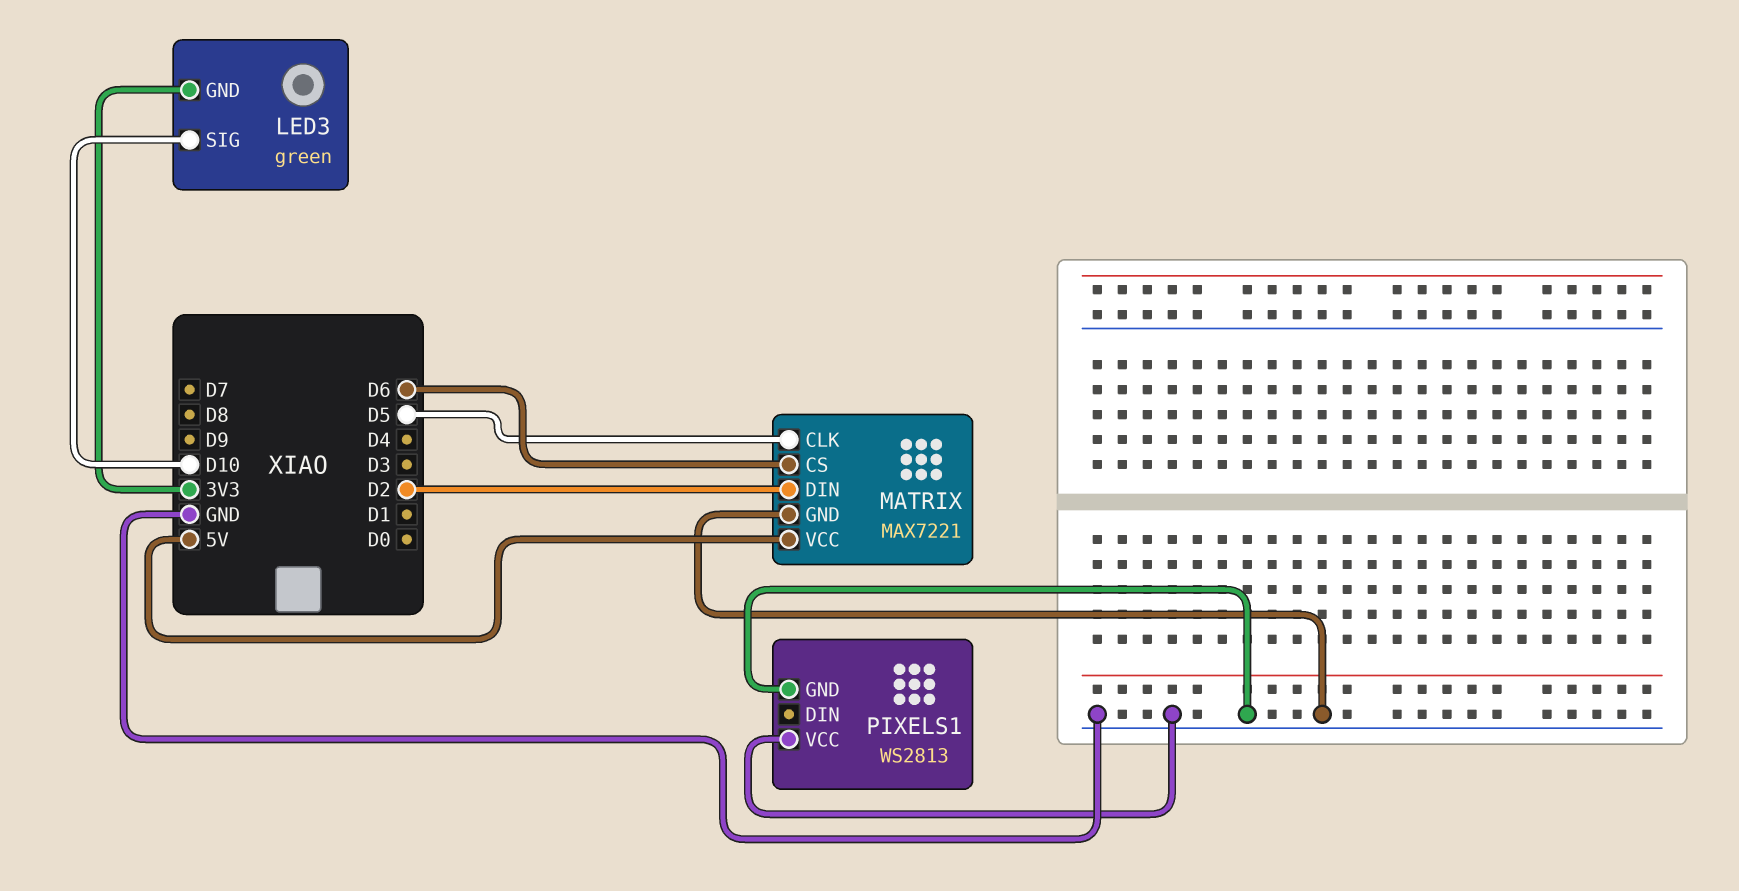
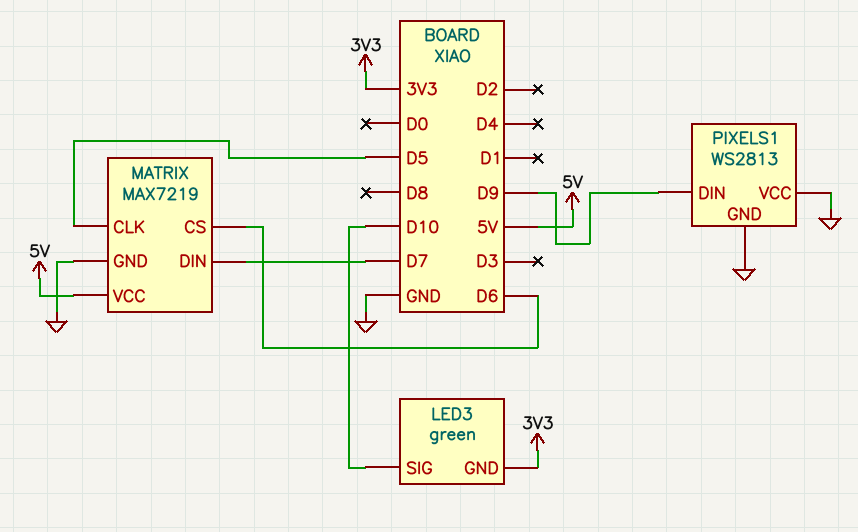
MATRIX: MAX7221 -> MAX7219
MATRIX pin DIN: D2 -> D7
PIXELS1 pin DIN: none -> D9

